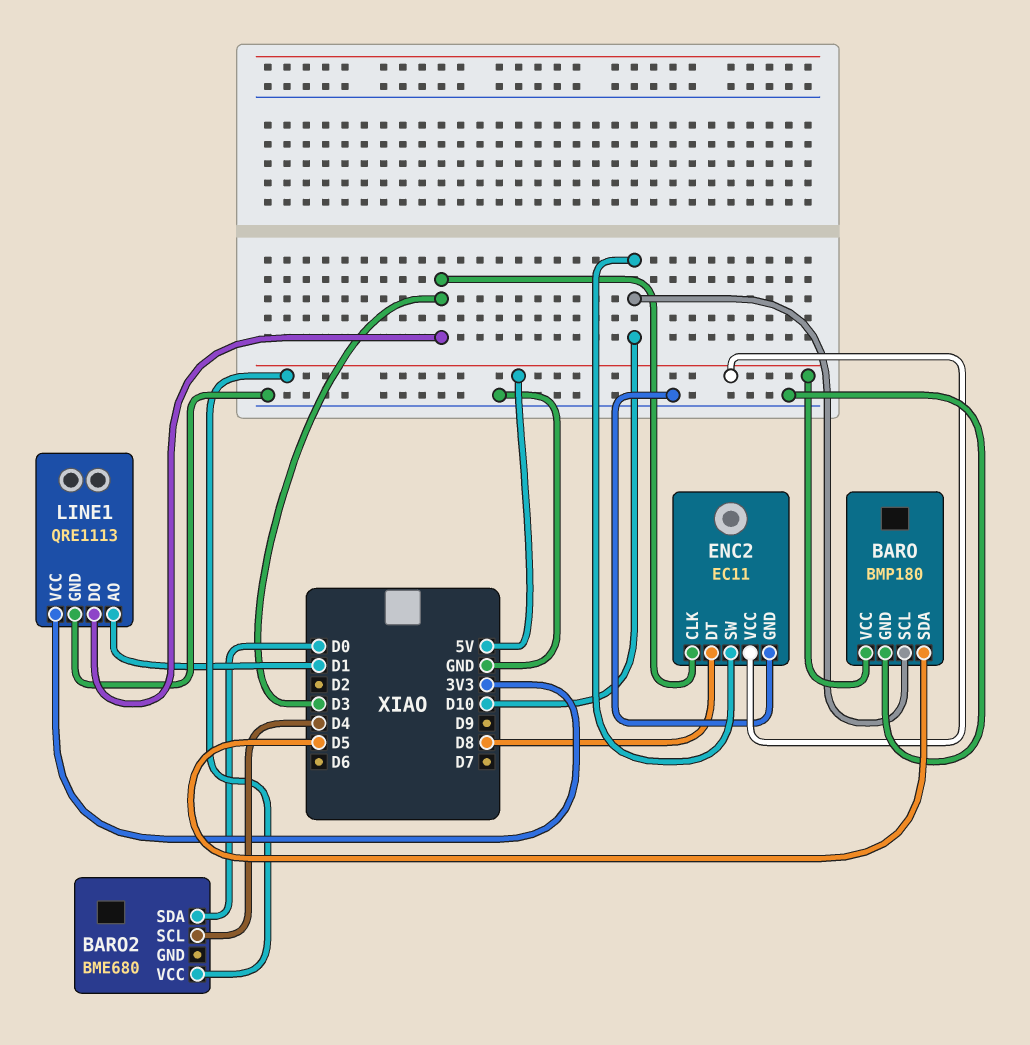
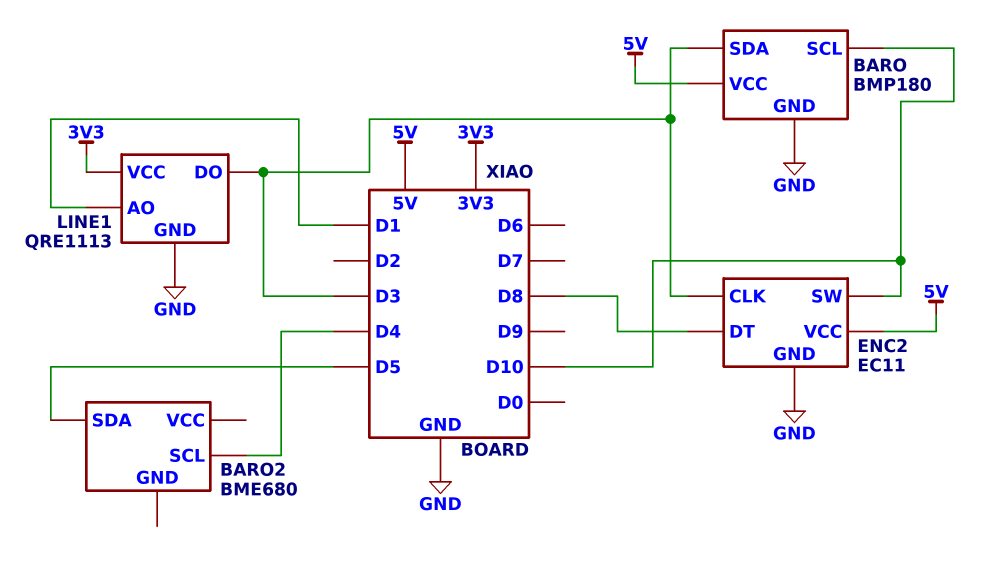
BARO pin SDA: D5 -> D3
BARO2 pin SDA: D0 -> D5
BARO2 pin VCC: 5V -> none

